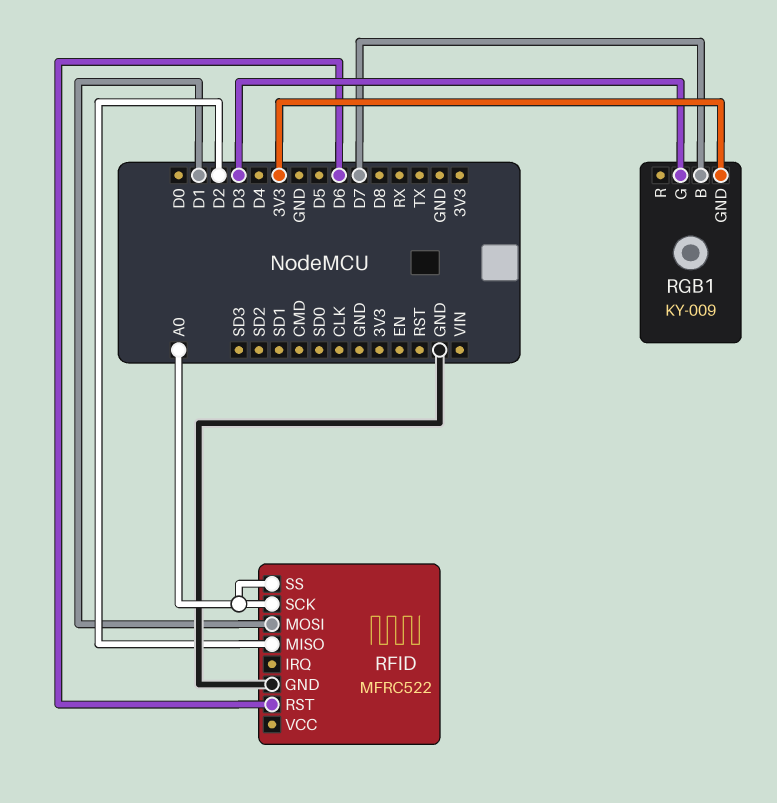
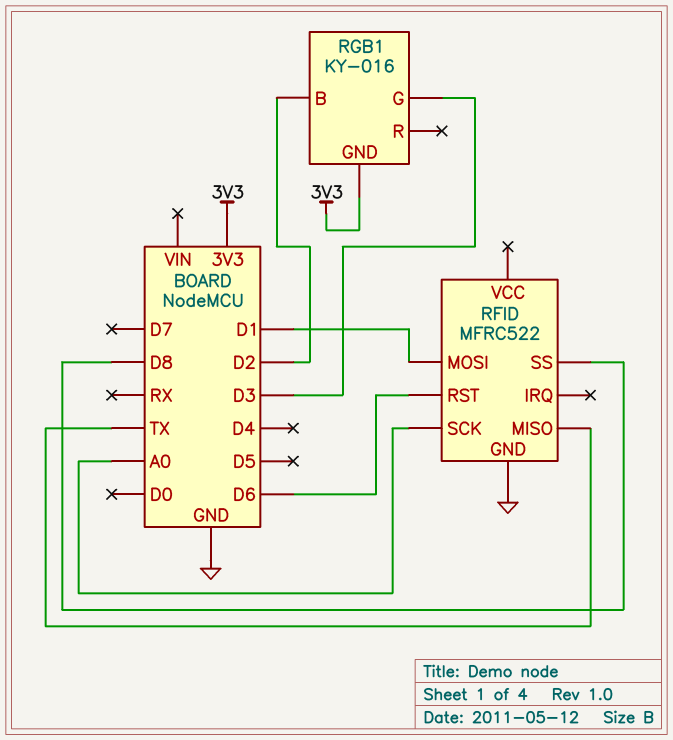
RFID pin MISO: D2 -> TX
RFID pin SS: A0 -> D8
RGB1: KY-009 -> KY-016
RGB1 pin B: D7 -> D2

